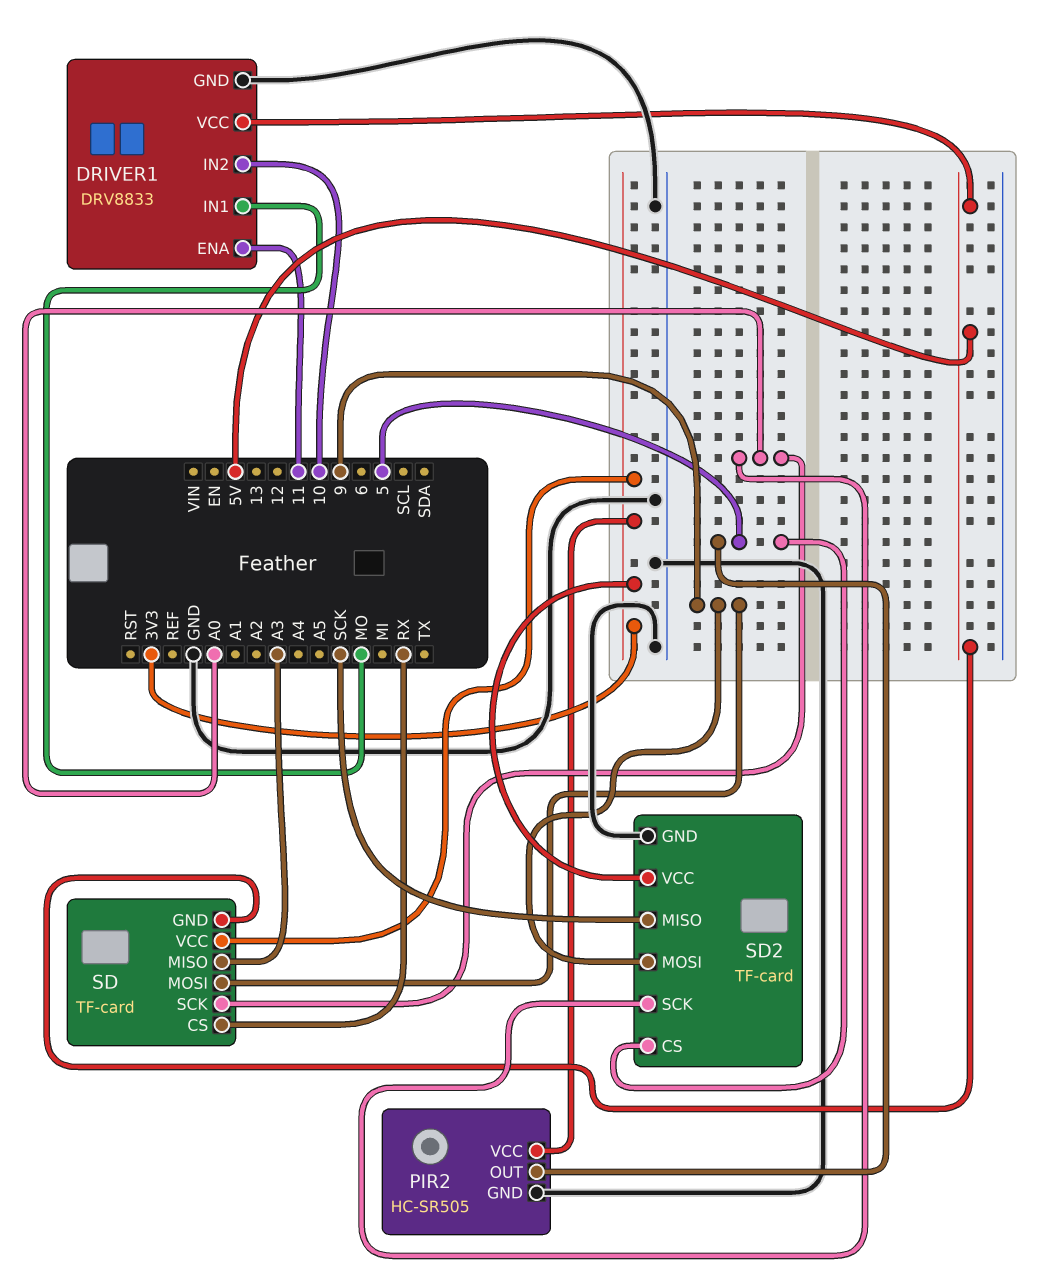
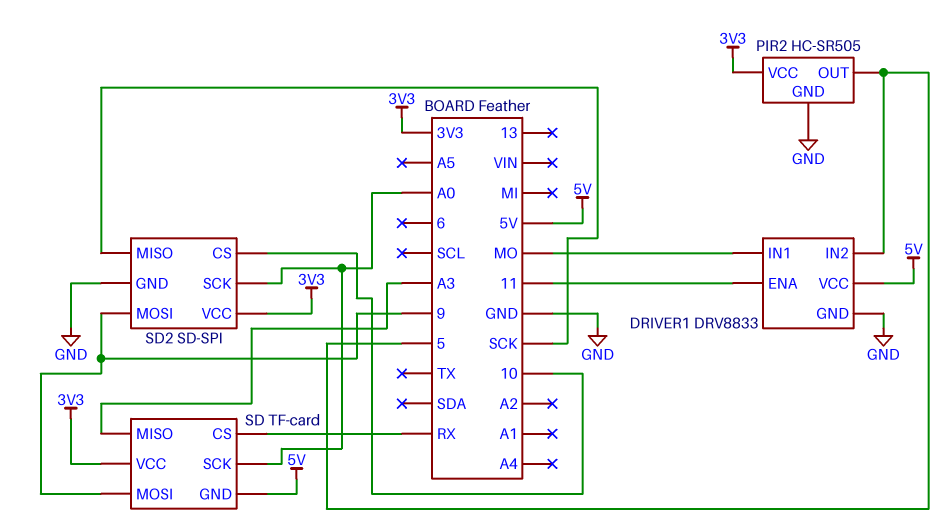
DRIVER1 pin IN2: 10 -> 5
SD2: TF-card -> SD-SPI
SD2 pin CS: 5 -> 10

